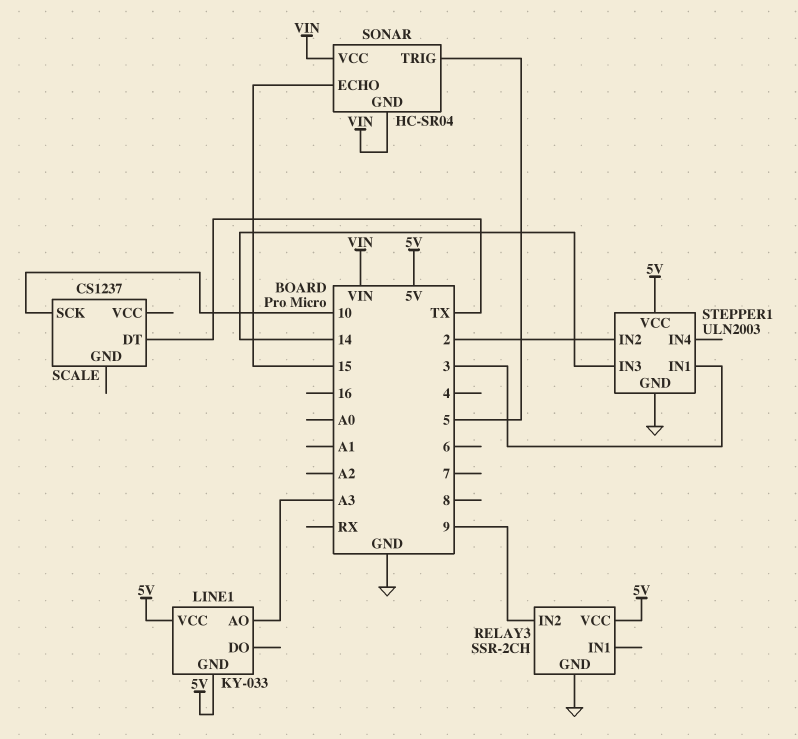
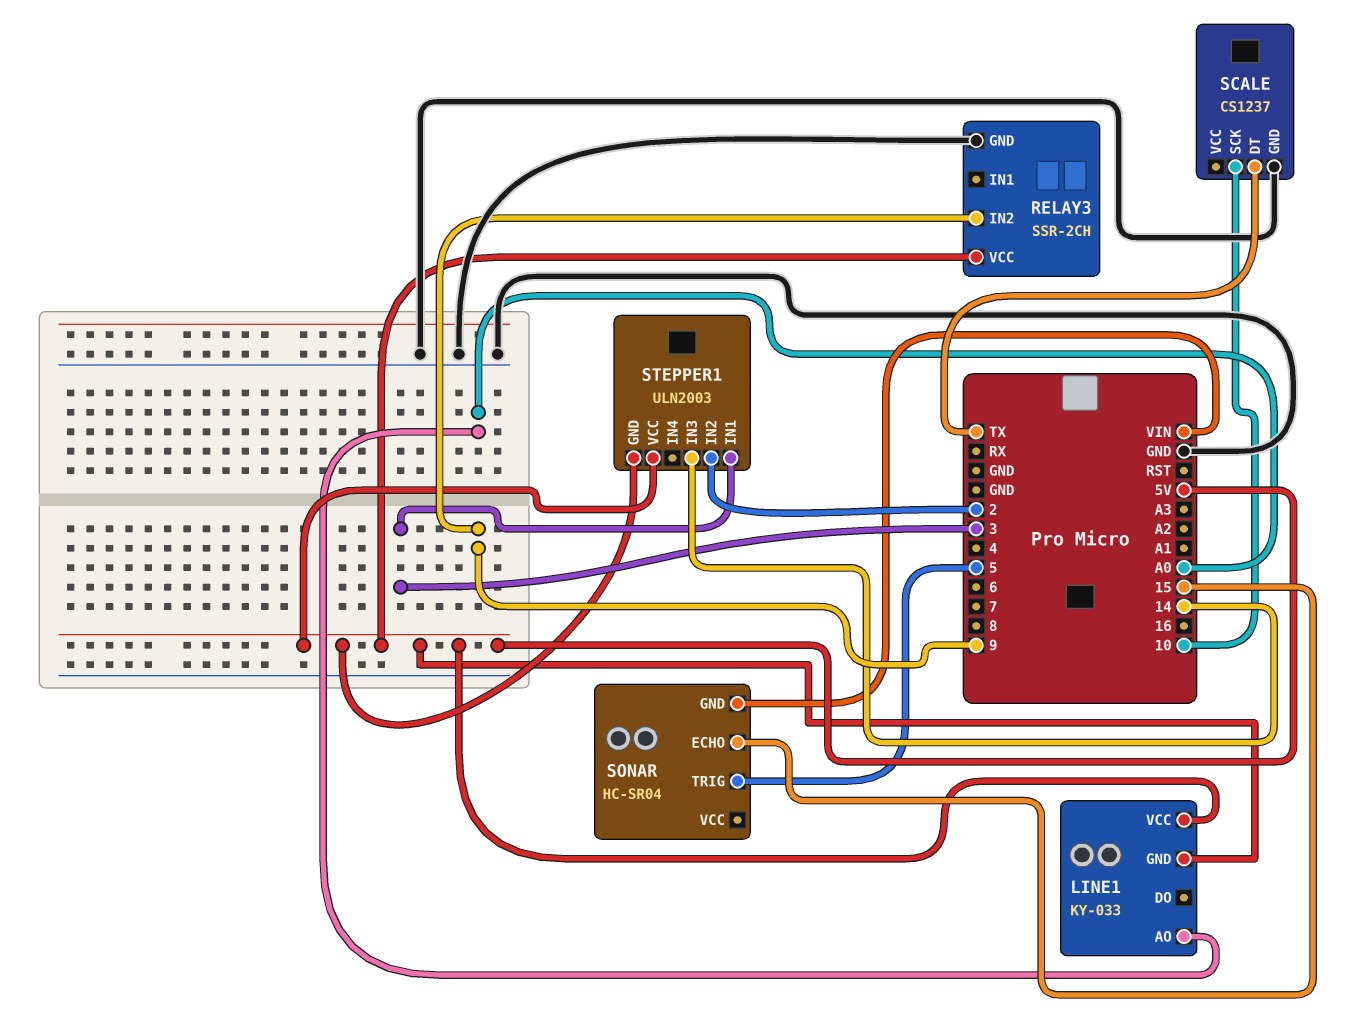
LINE1 pin AO: A3 -> A0
SCALE pin GND: none -> GND
SONAR pin VCC: VIN -> none
STEPPER1 pin GND: GND -> 5V

